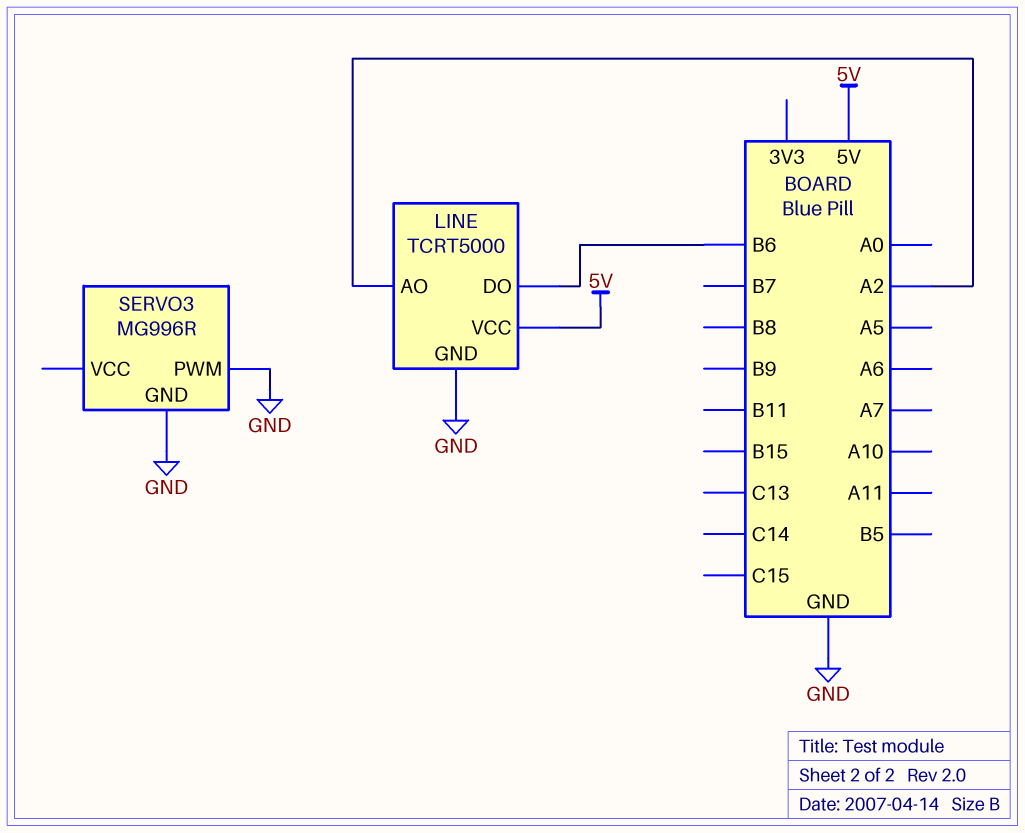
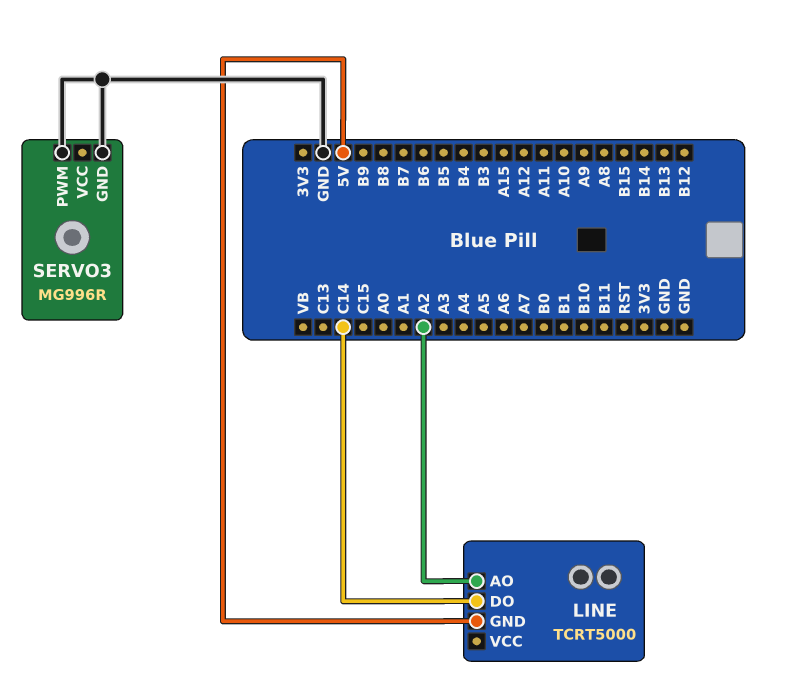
LINE pin DO: B6 -> C14
LINE pin GND: GND -> 5V
LINE pin VCC: 5V -> none

